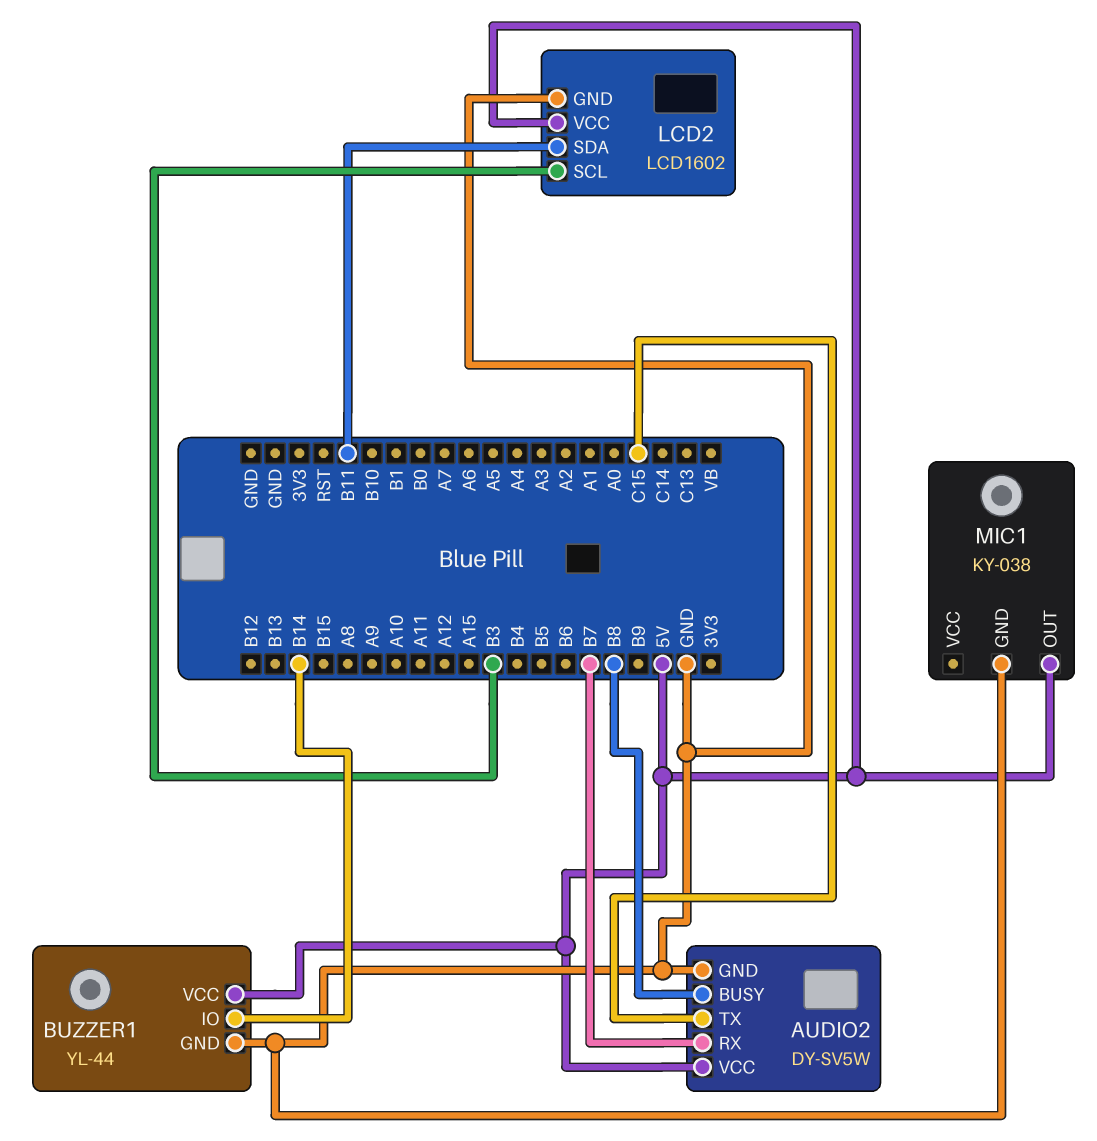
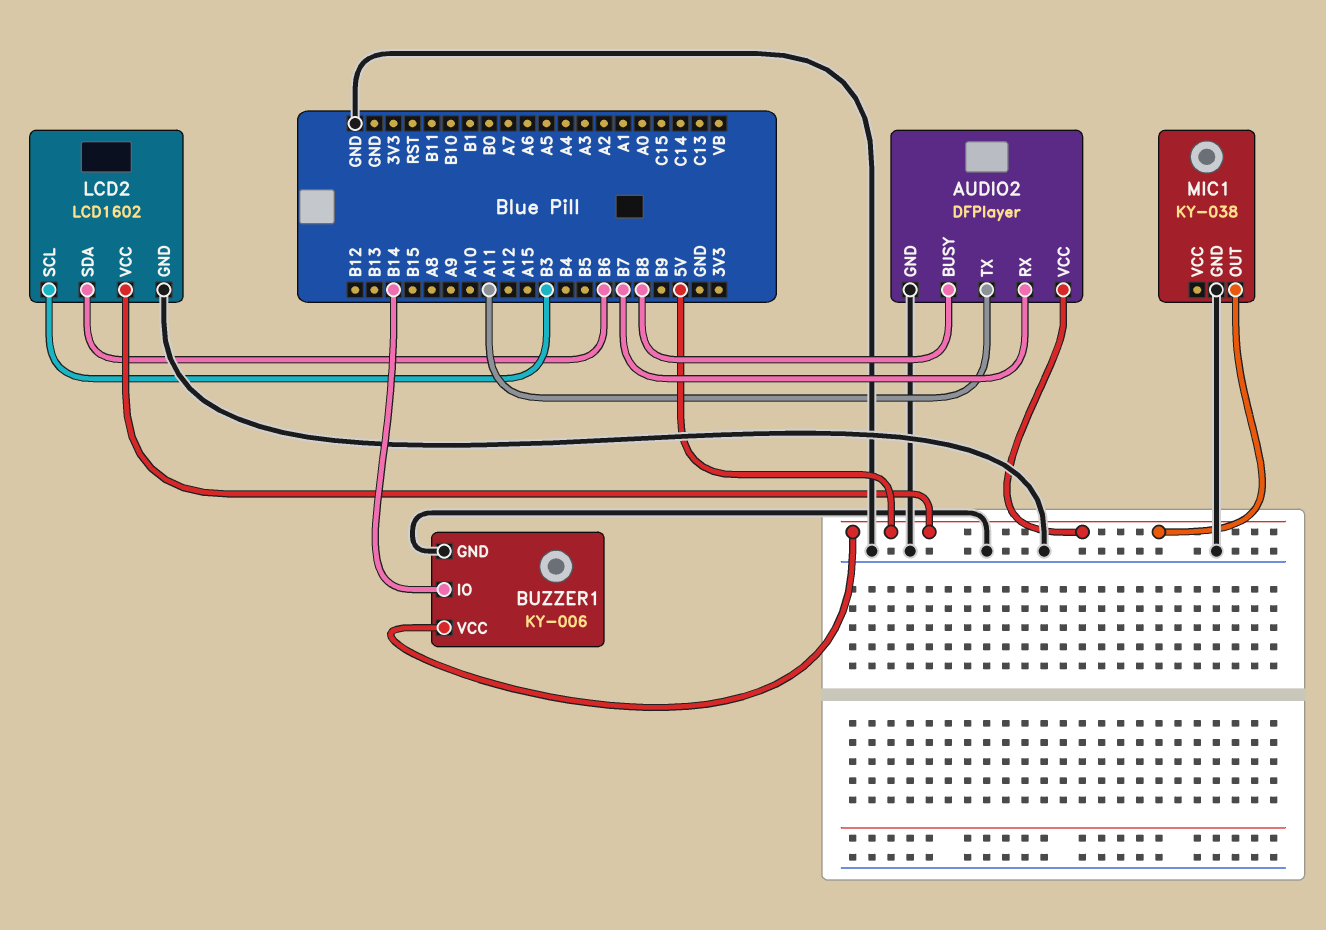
AUDIO2: DY-SV5W -> DFPlayer
AUDIO2 pin TX: C15 -> A11
BUZZER1: YL-44 -> KY-006
LCD2 pin SDA: B11 -> B6

